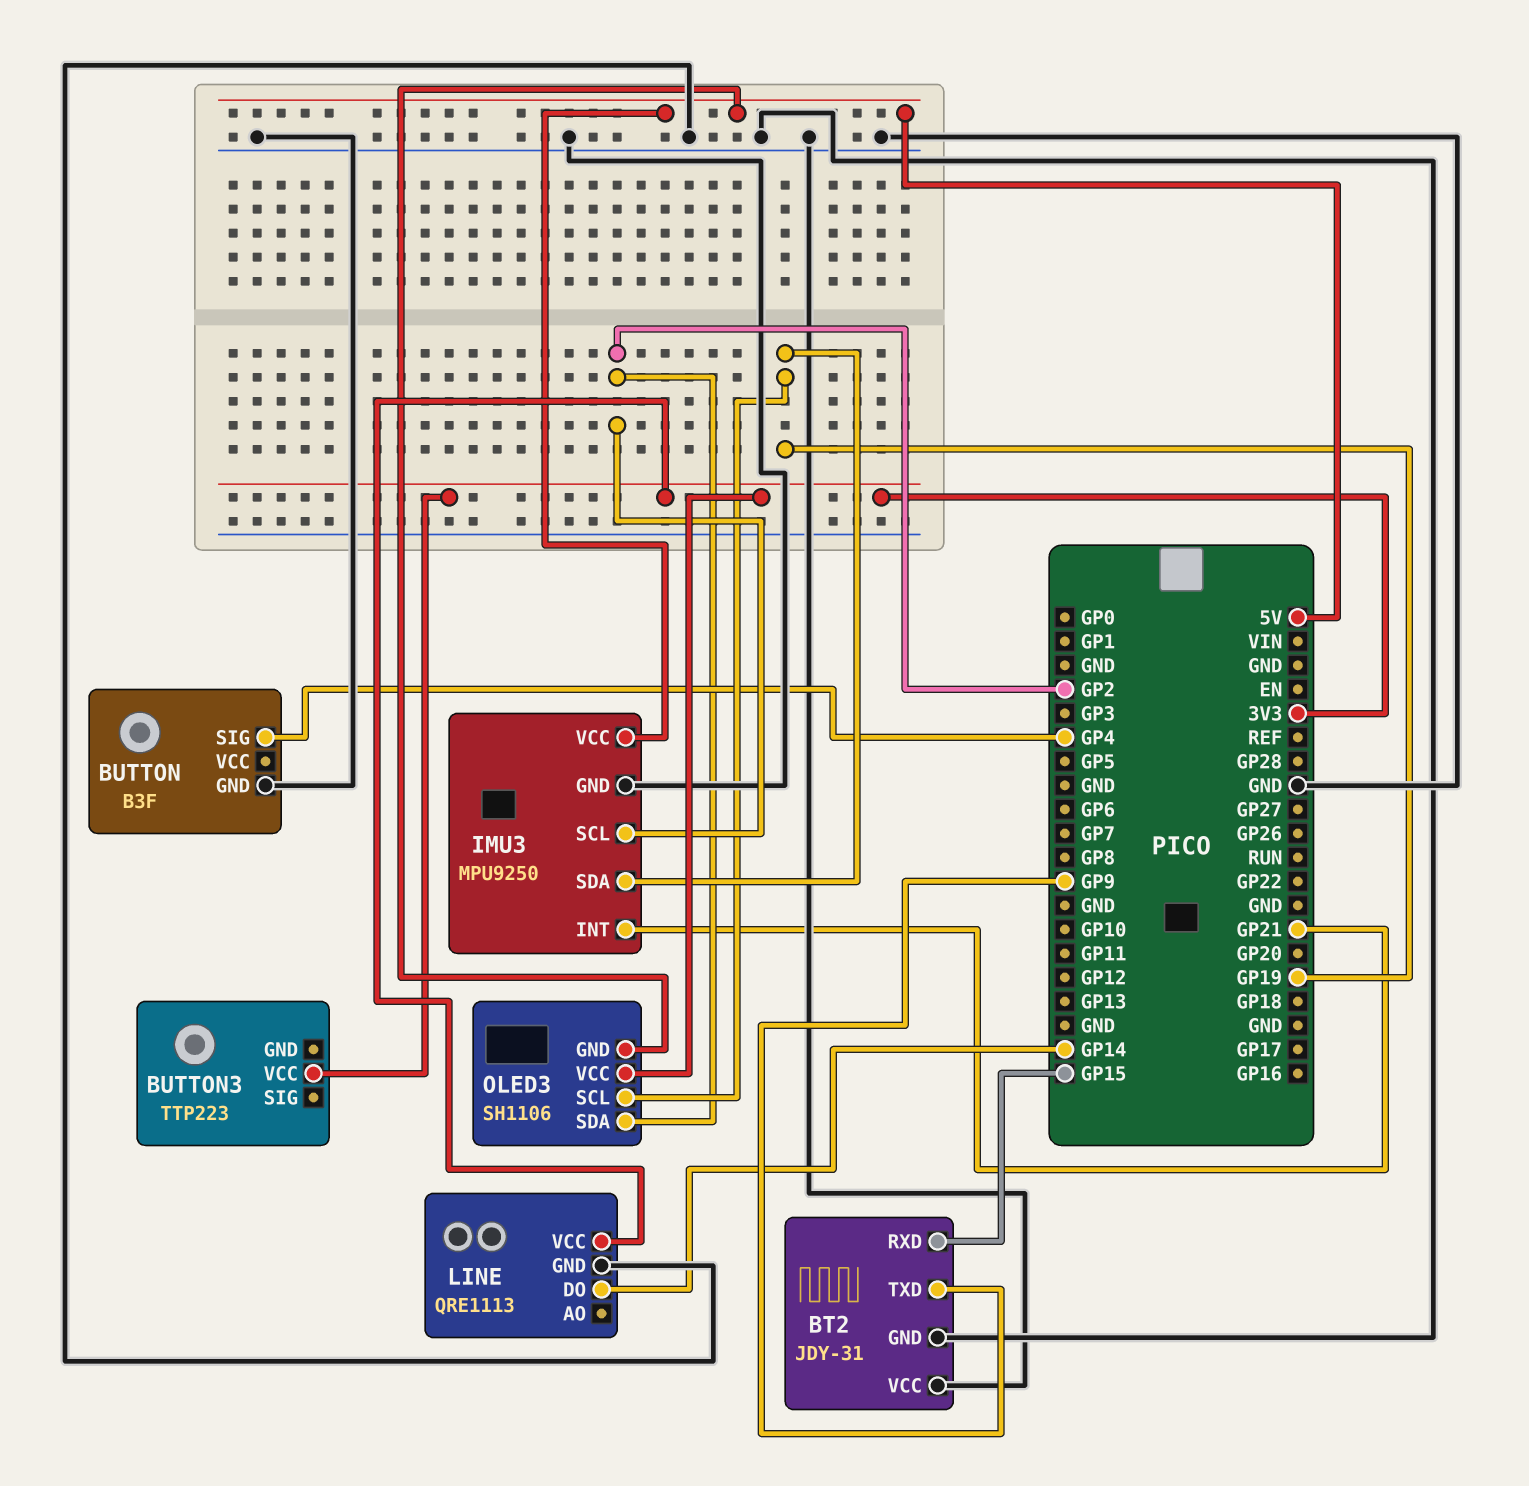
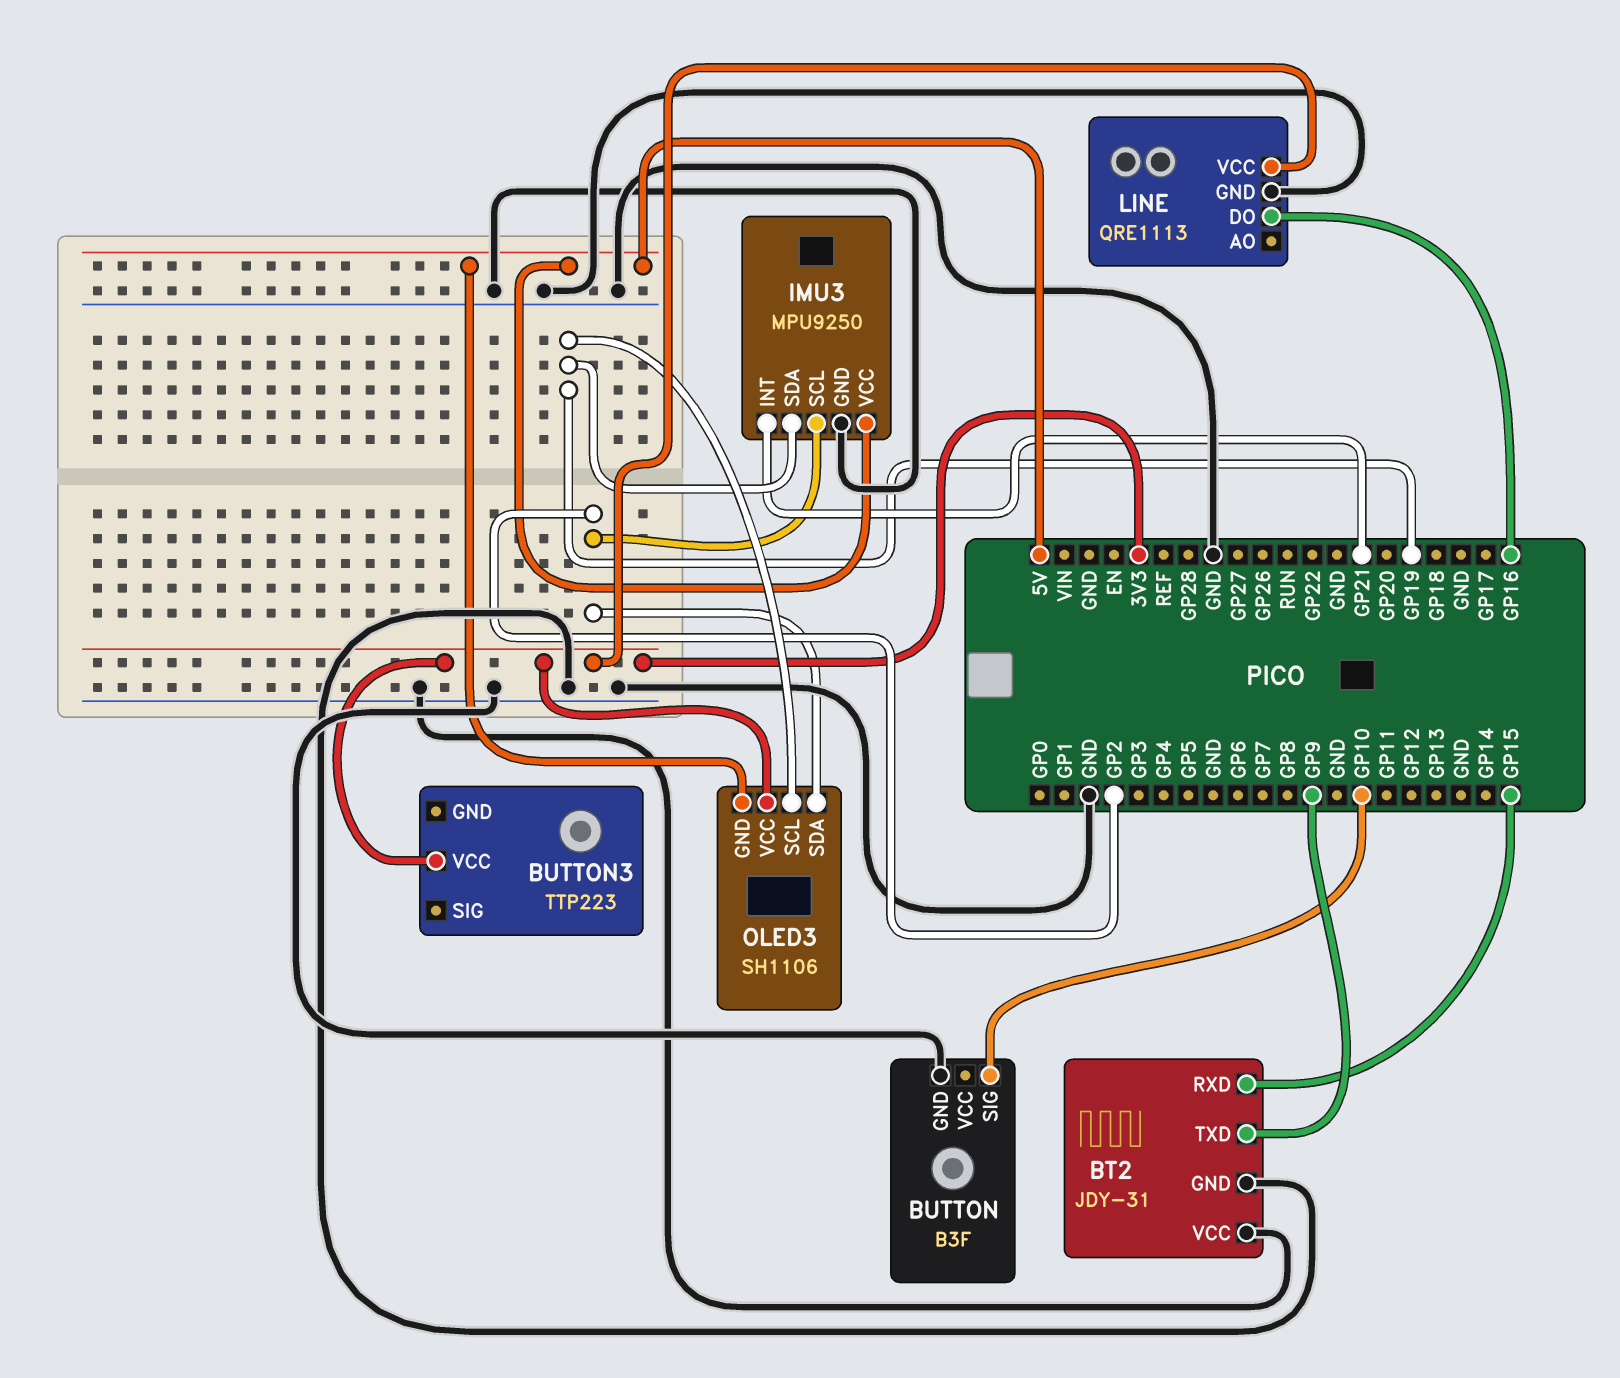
BUTTON pin SIG: GP4 -> GP10
LINE pin DO: GP14 -> GP16

